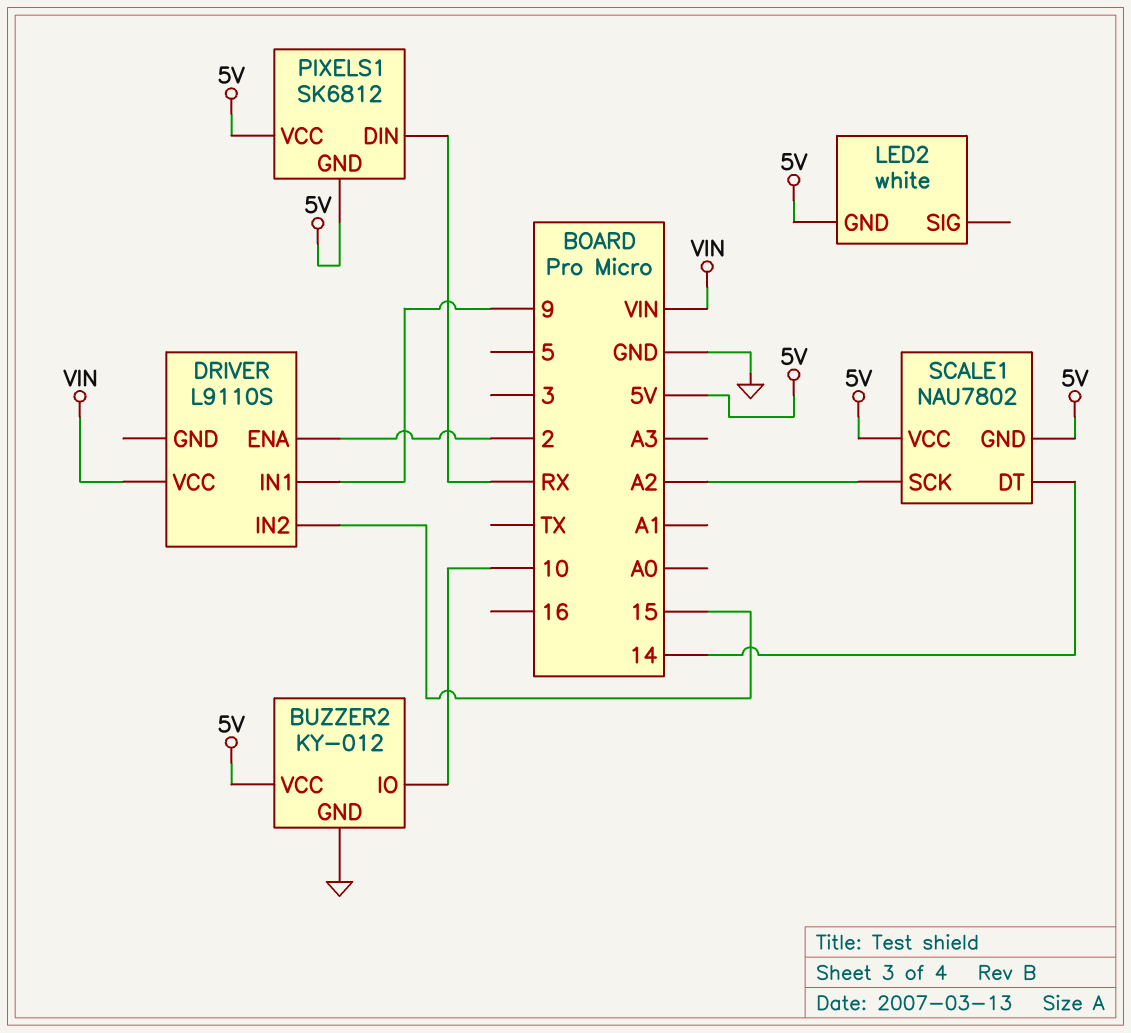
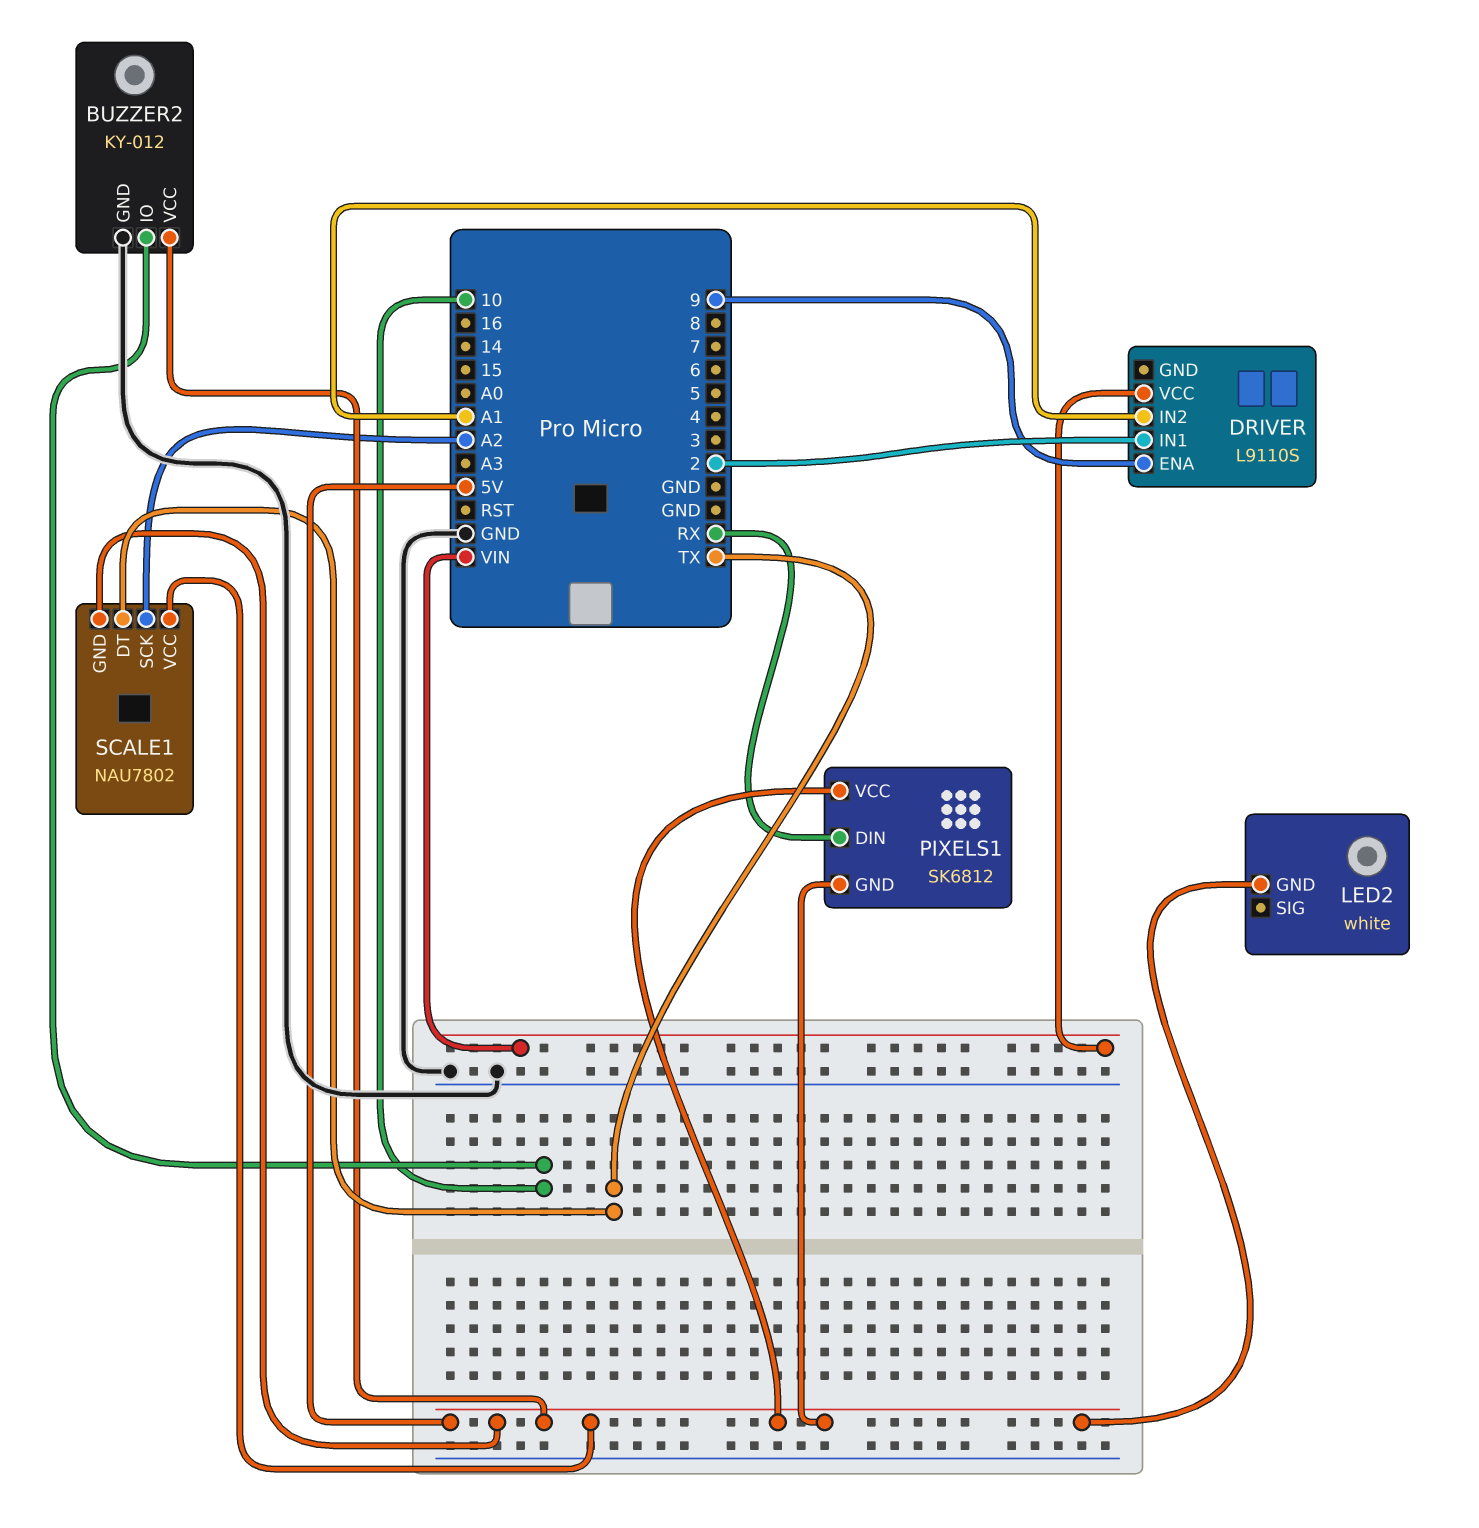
DRIVER pin ENA: 2 -> 9
DRIVER pin IN1: 9 -> 2
DRIVER pin IN2: 15 -> A1
SCALE1 pin DT: 14 -> TX

